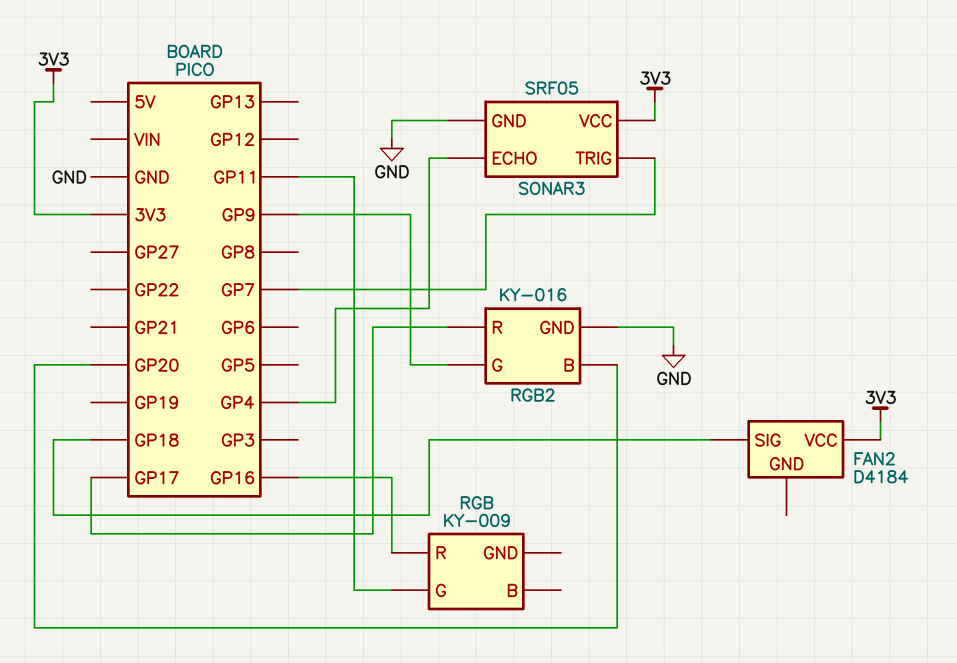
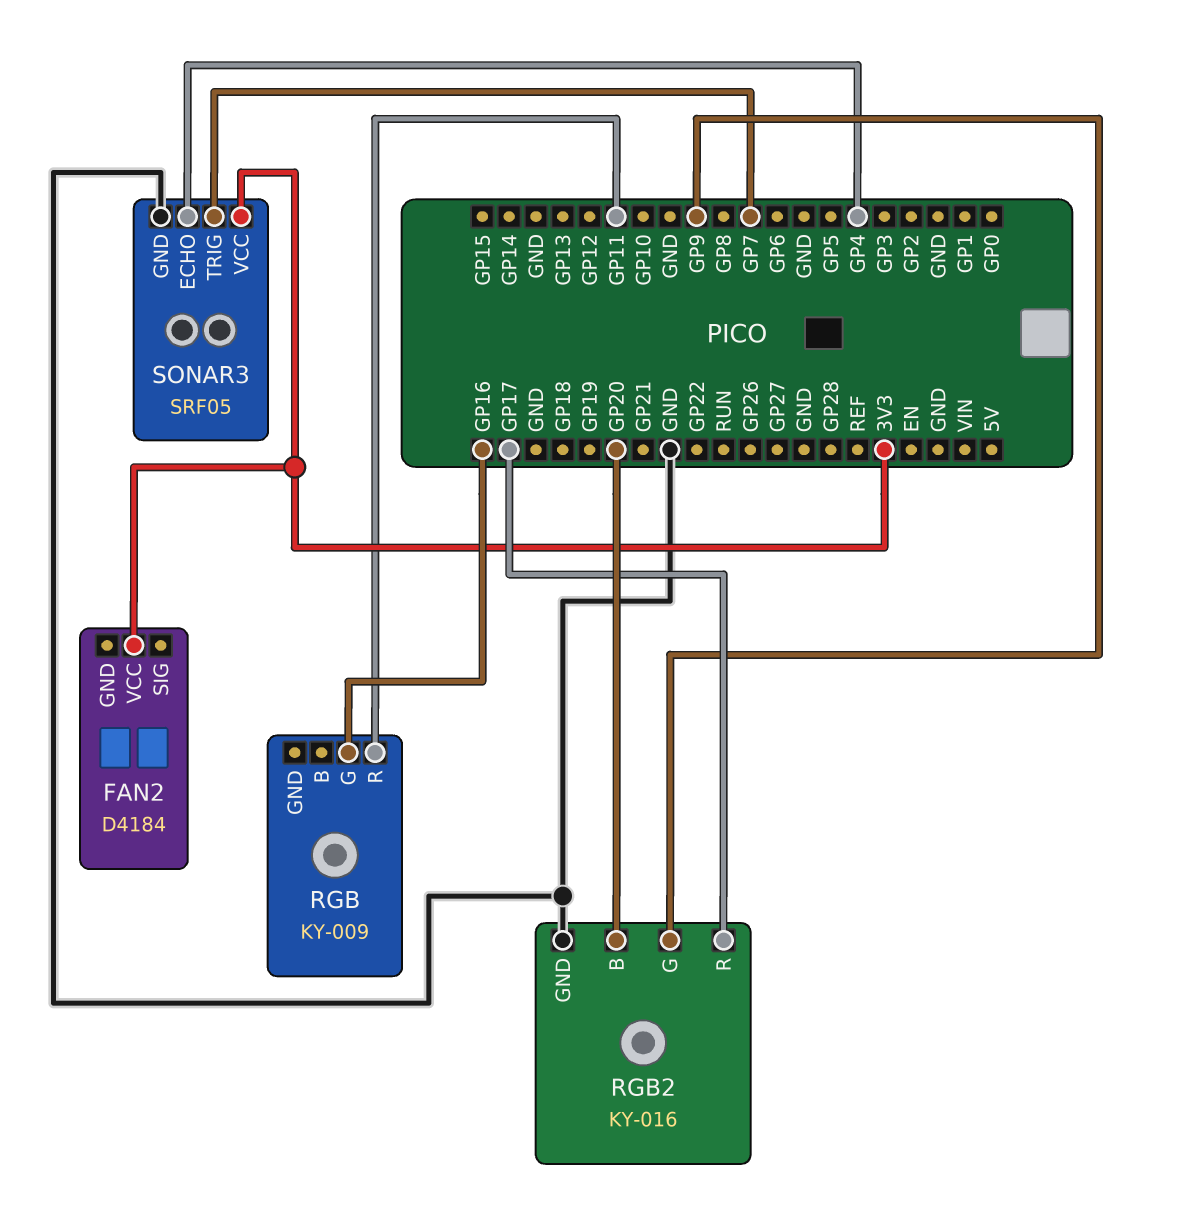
FAN2 pin SIG: GP18 -> none
RGB pin G: GP11 -> GP16
RGB pin R: GP16 -> GP11

